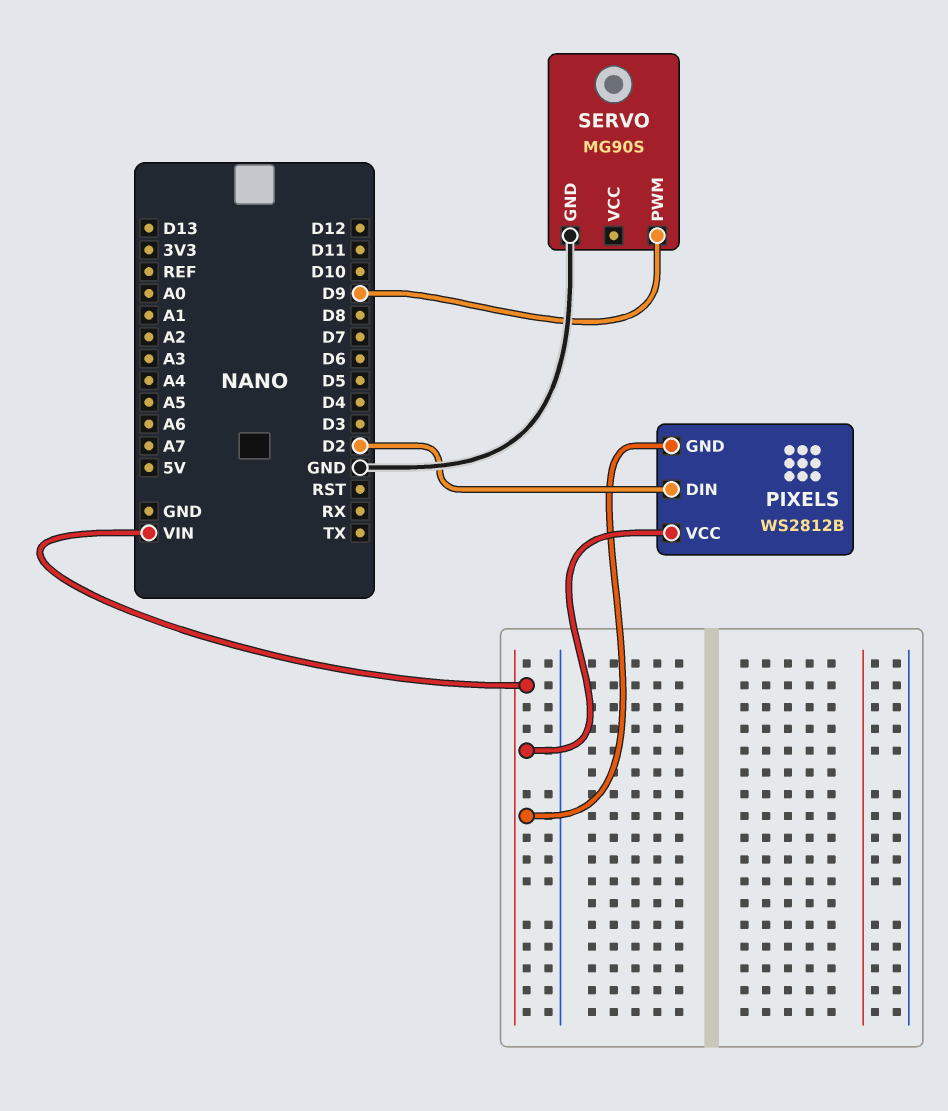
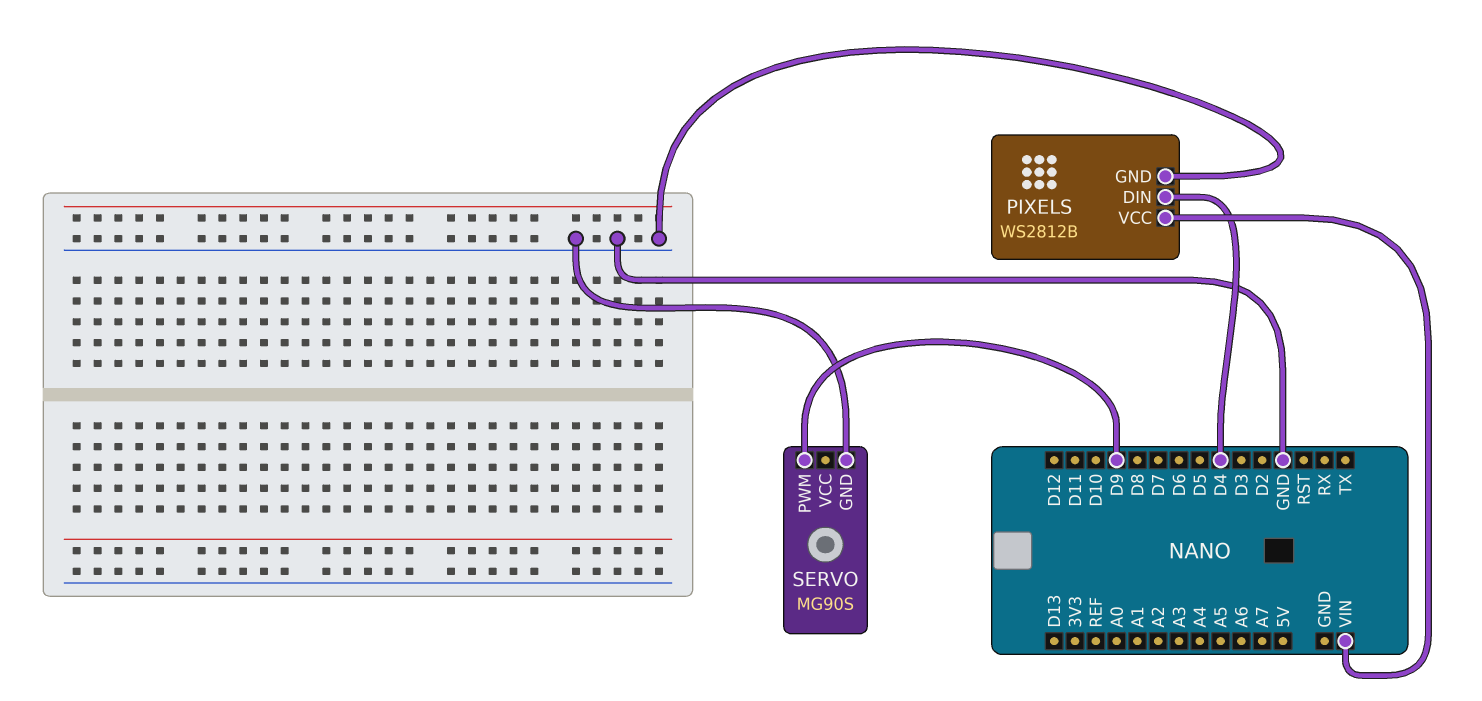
PIXELS pin DIN: D2 -> D4
PIXELS pin GND: VIN -> GND

